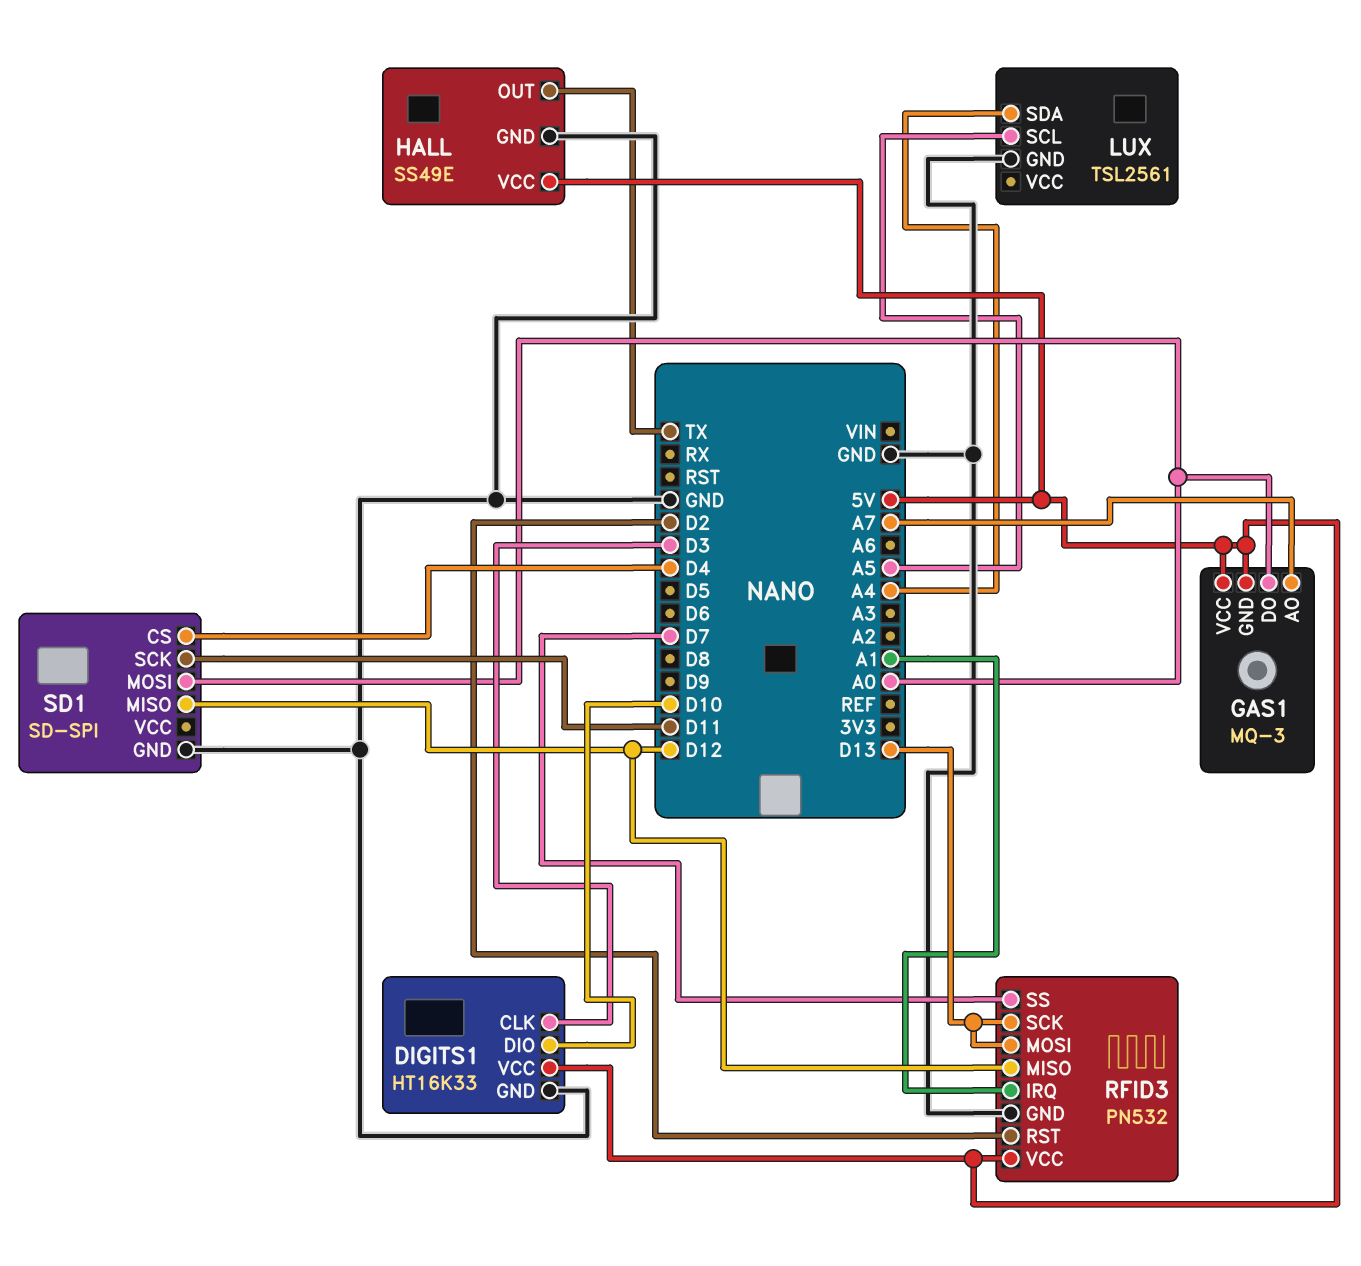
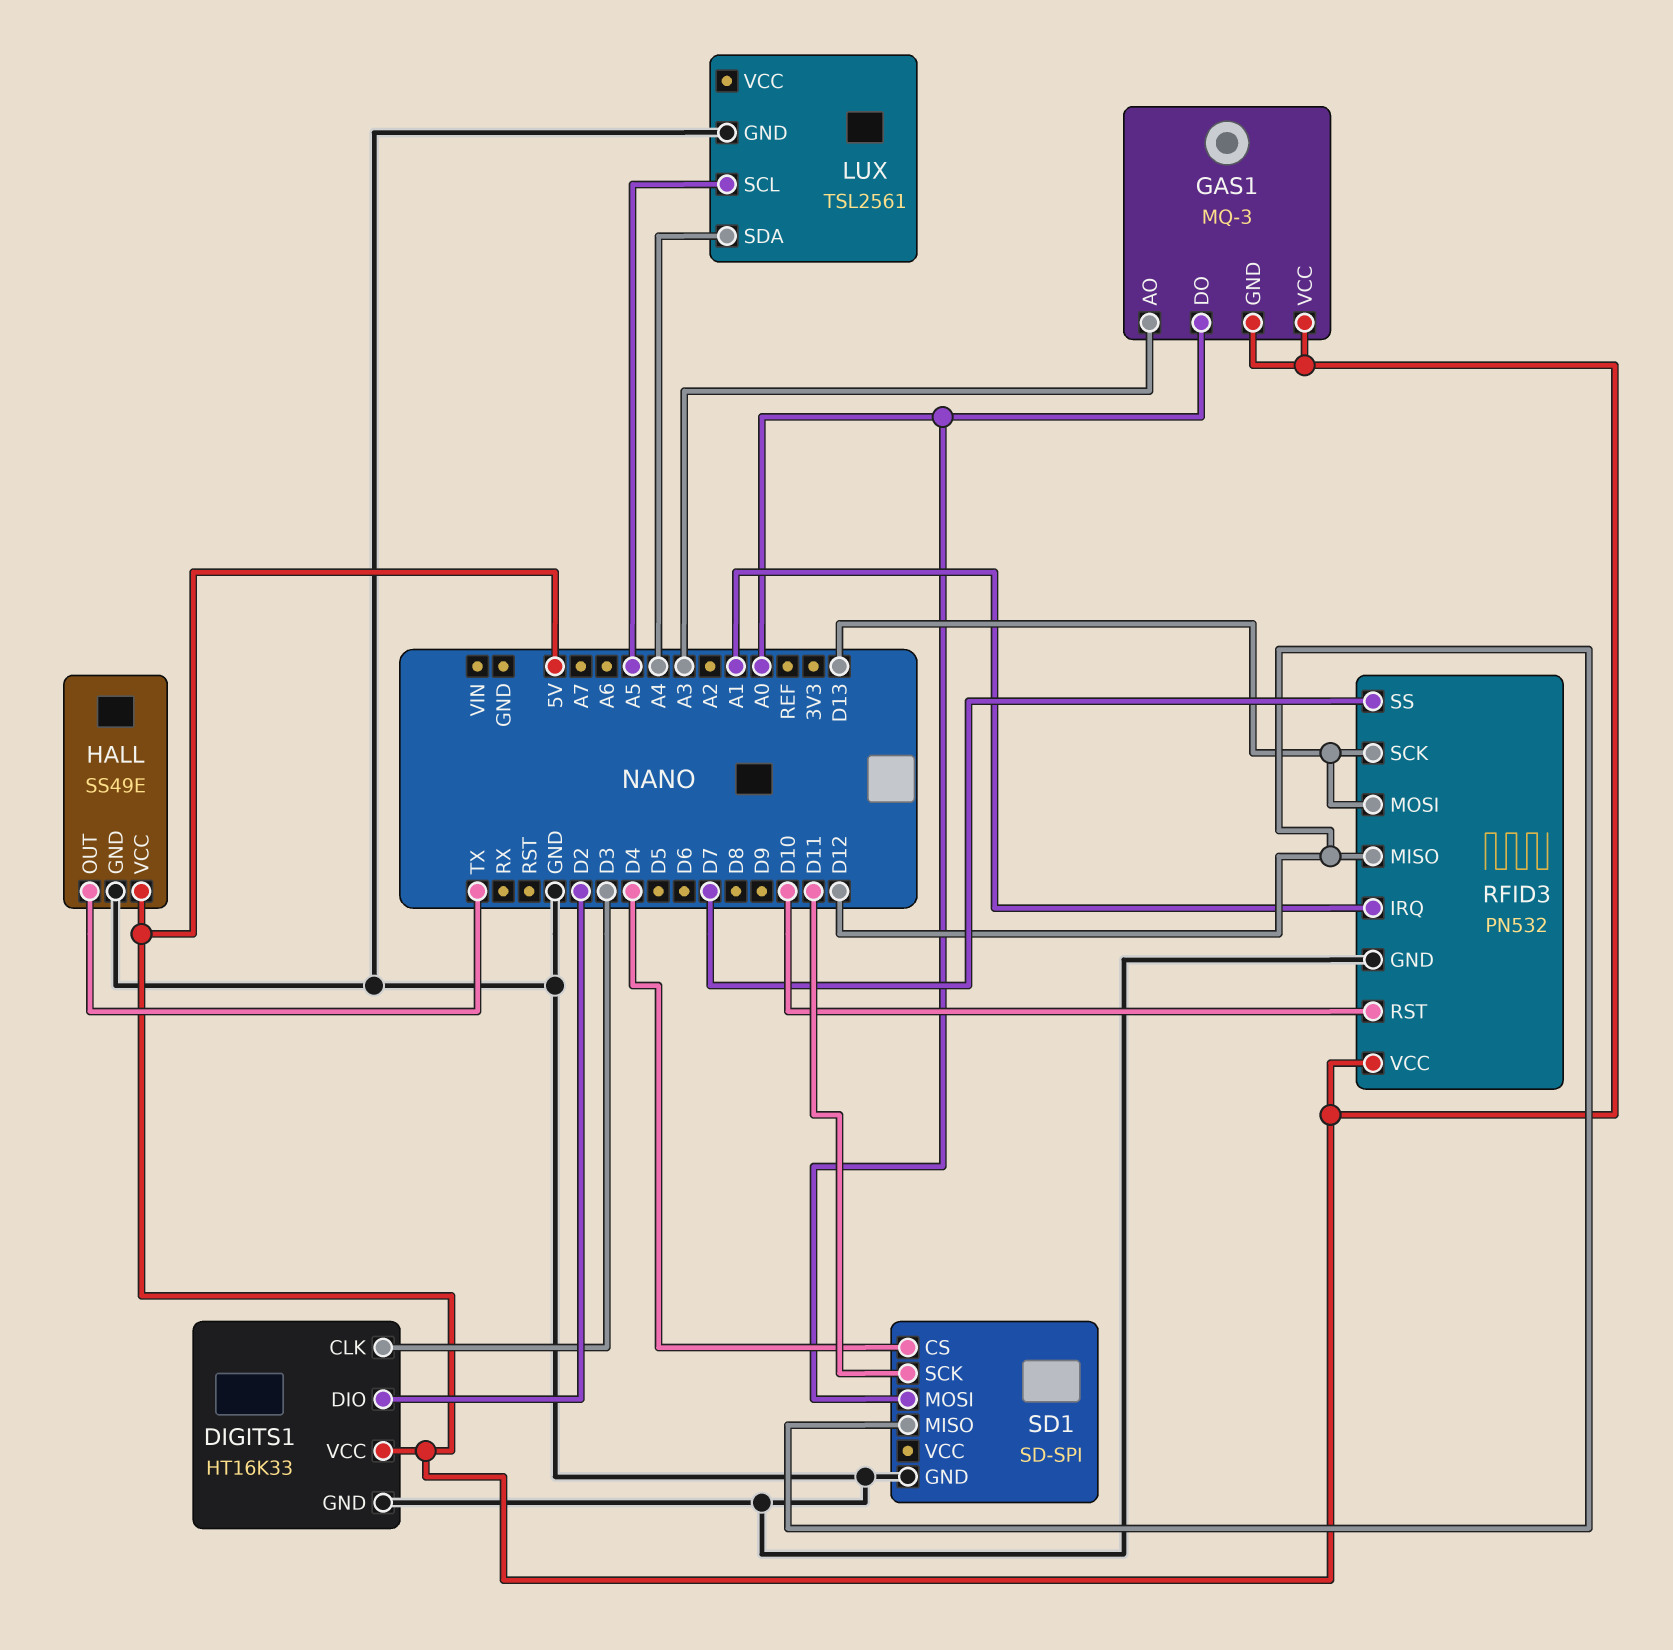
DIGITS1 pin DIO: D10 -> D2
GAS1 pin AO: A7 -> A3
RFID3 pin RST: D2 -> D10

